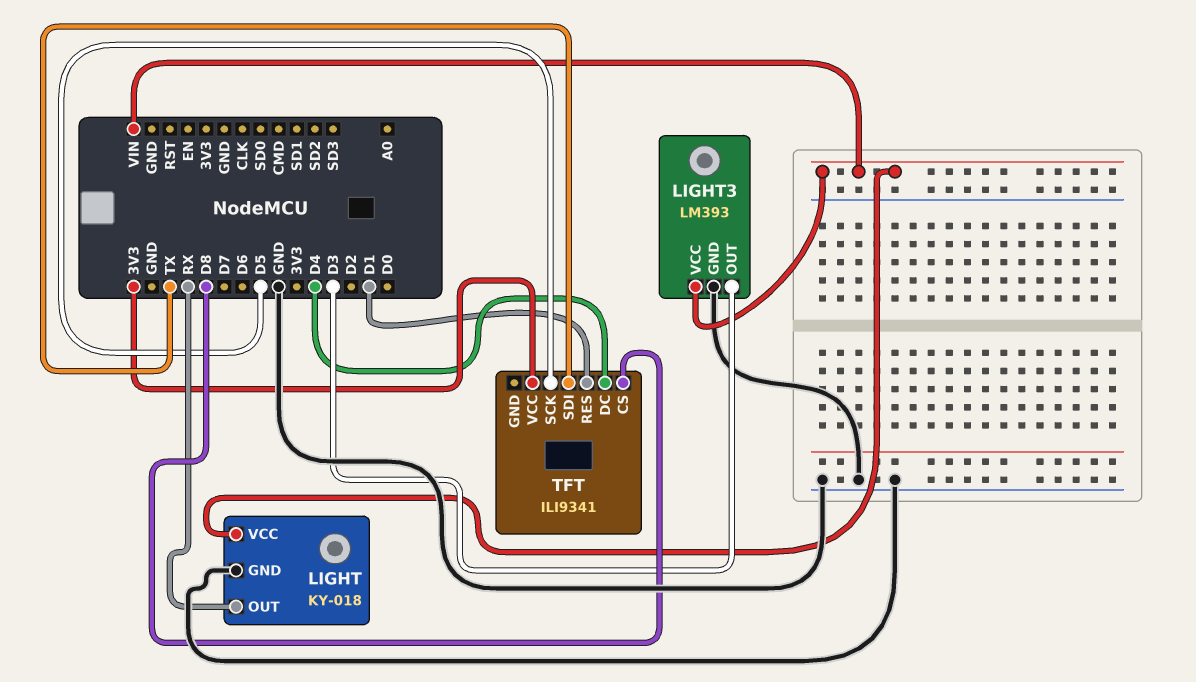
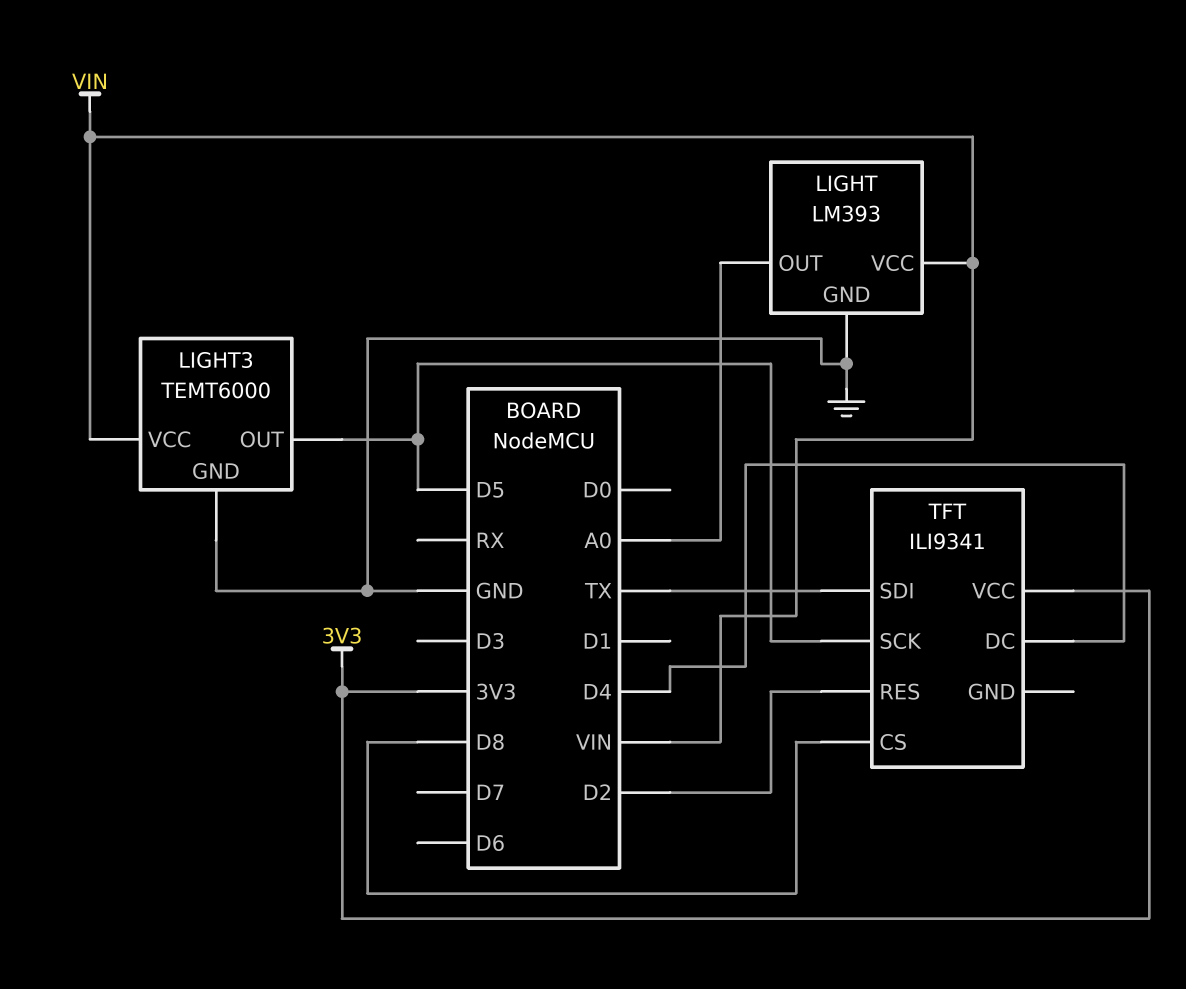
LIGHT: KY-018 -> LM393
LIGHT pin OUT: RX -> A0
LIGHT3: LM393 -> TEMT6000
LIGHT3 pin OUT: D3 -> D5
TFT pin RES: D1 -> D2

